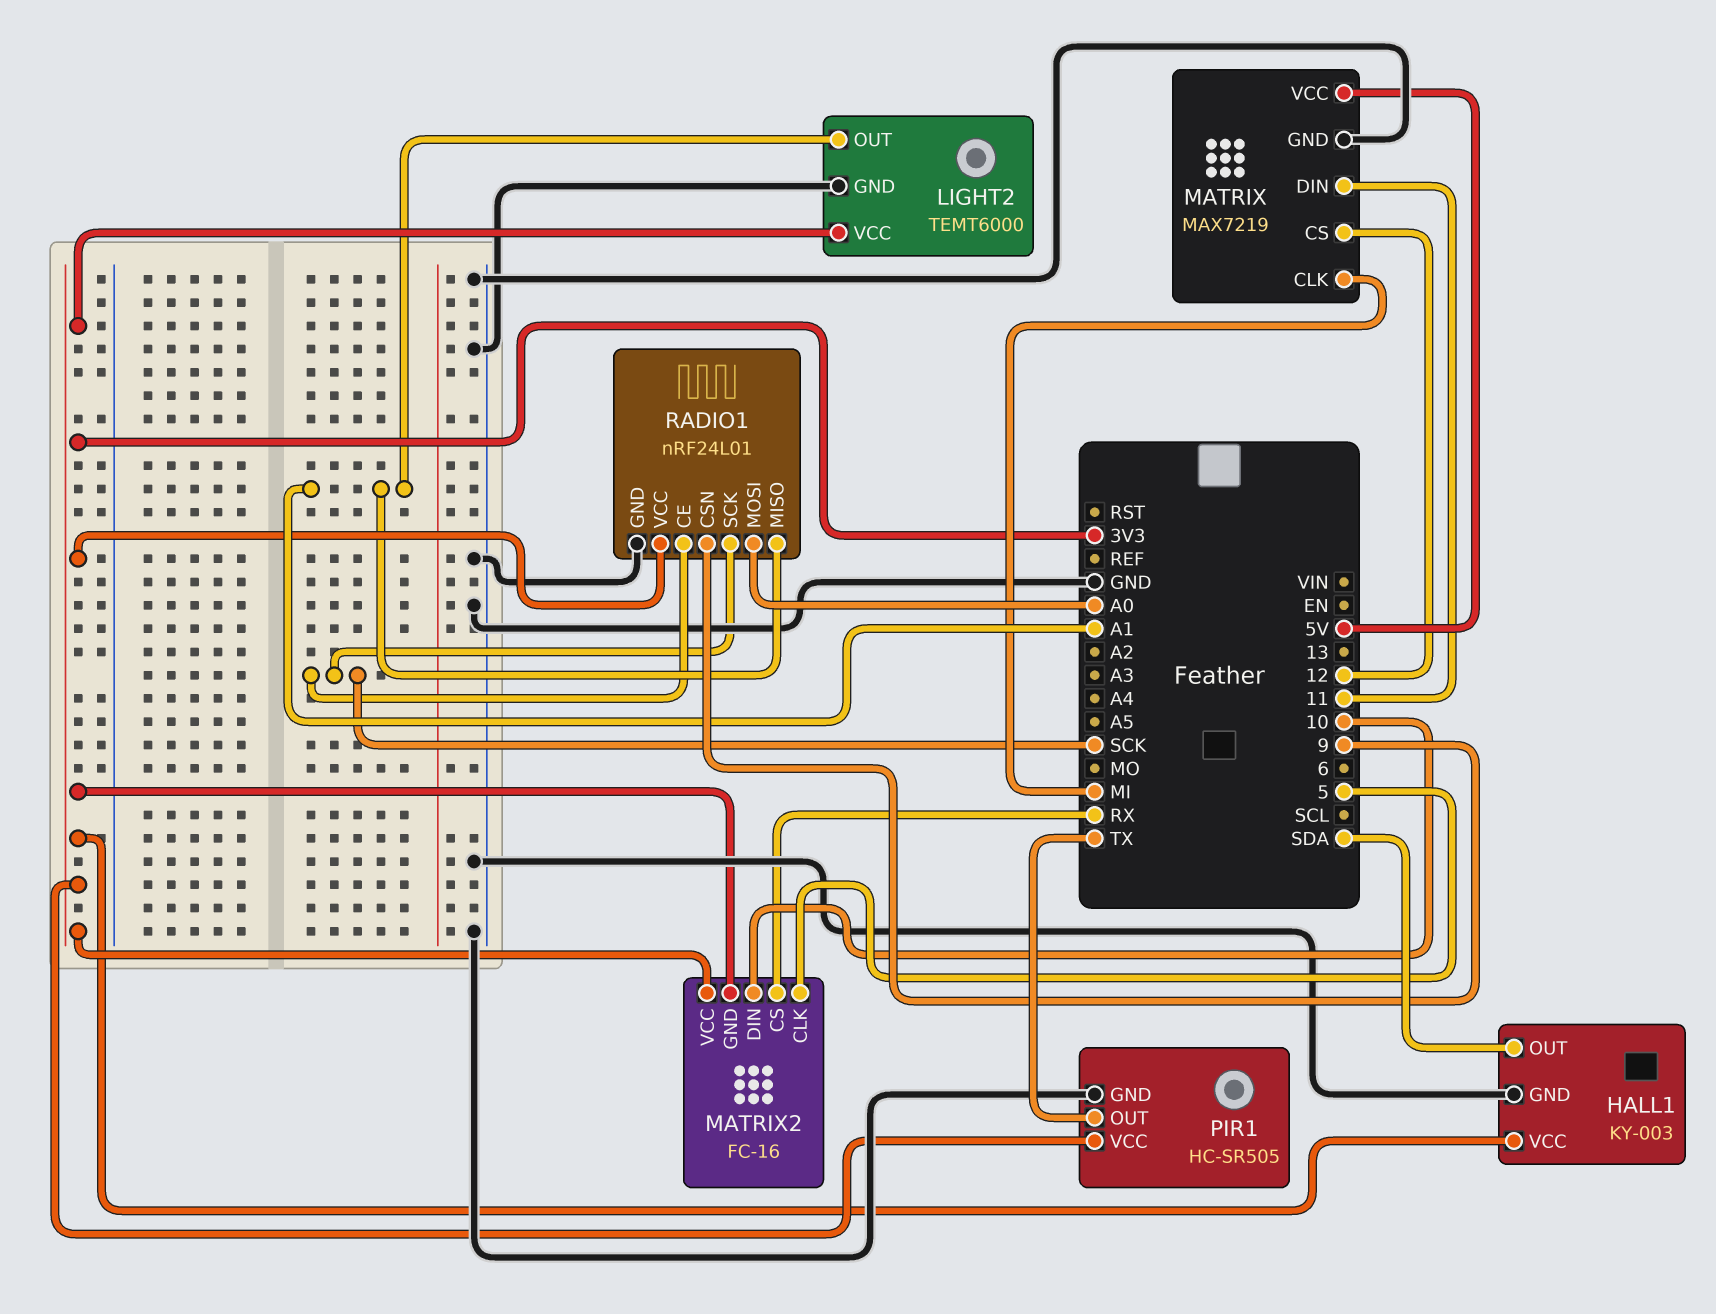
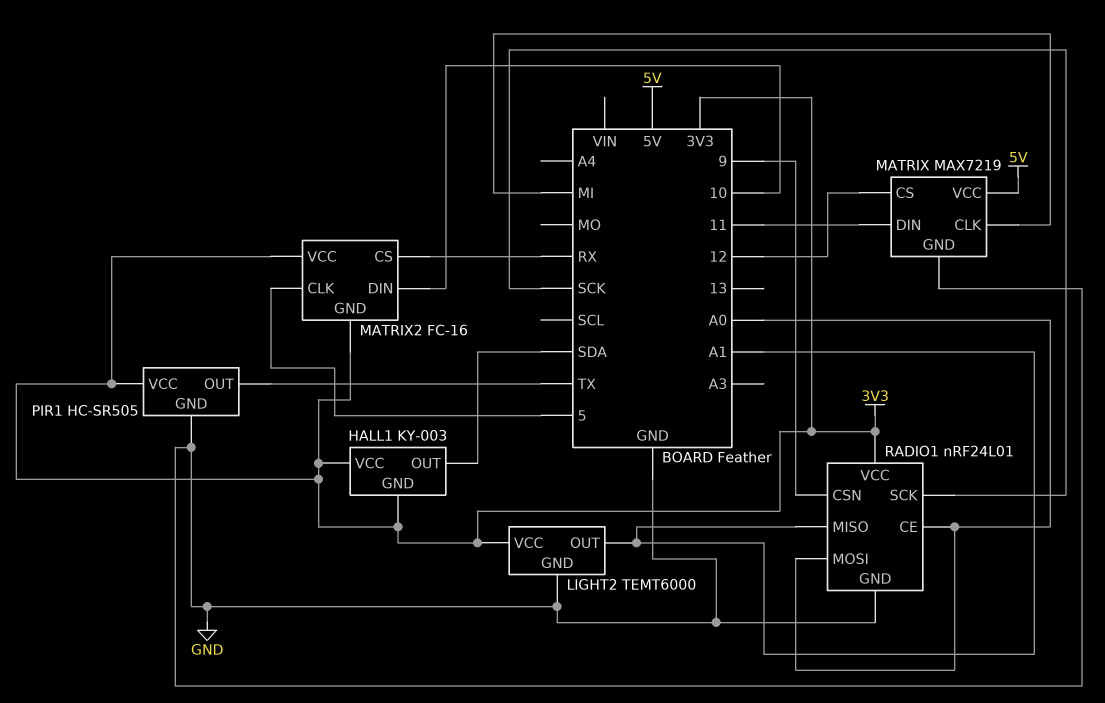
HALL1 pin GND: GND -> 3V3
RADIO1 pin CE: SCK -> A0

